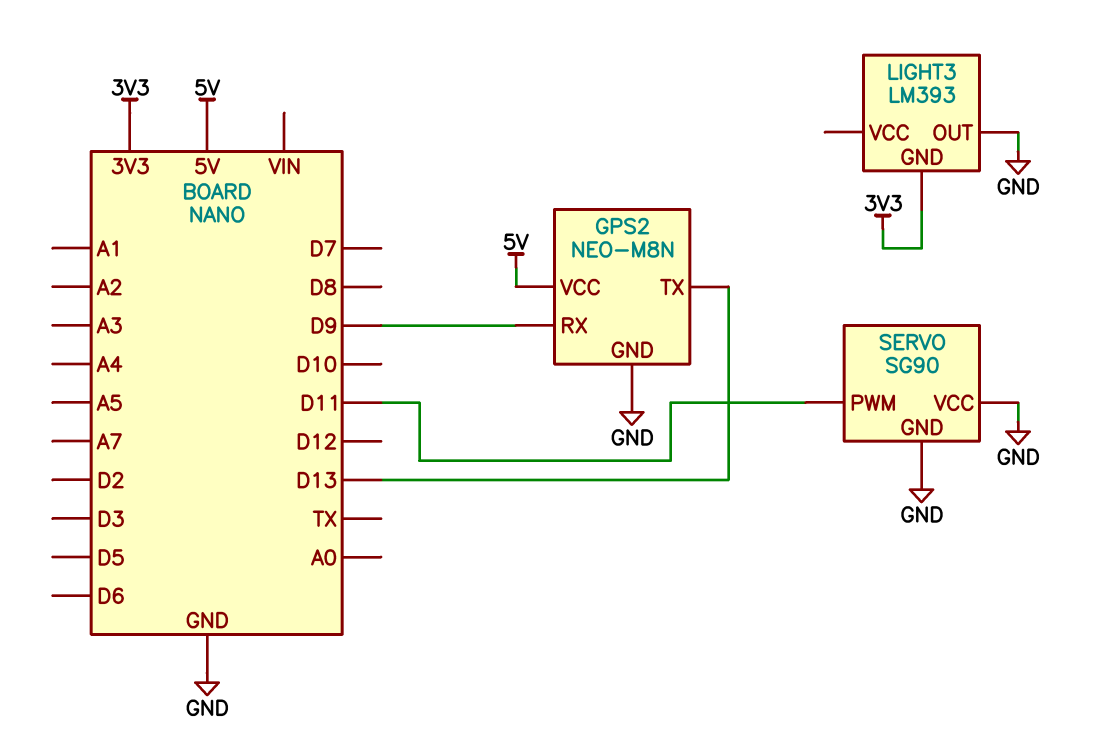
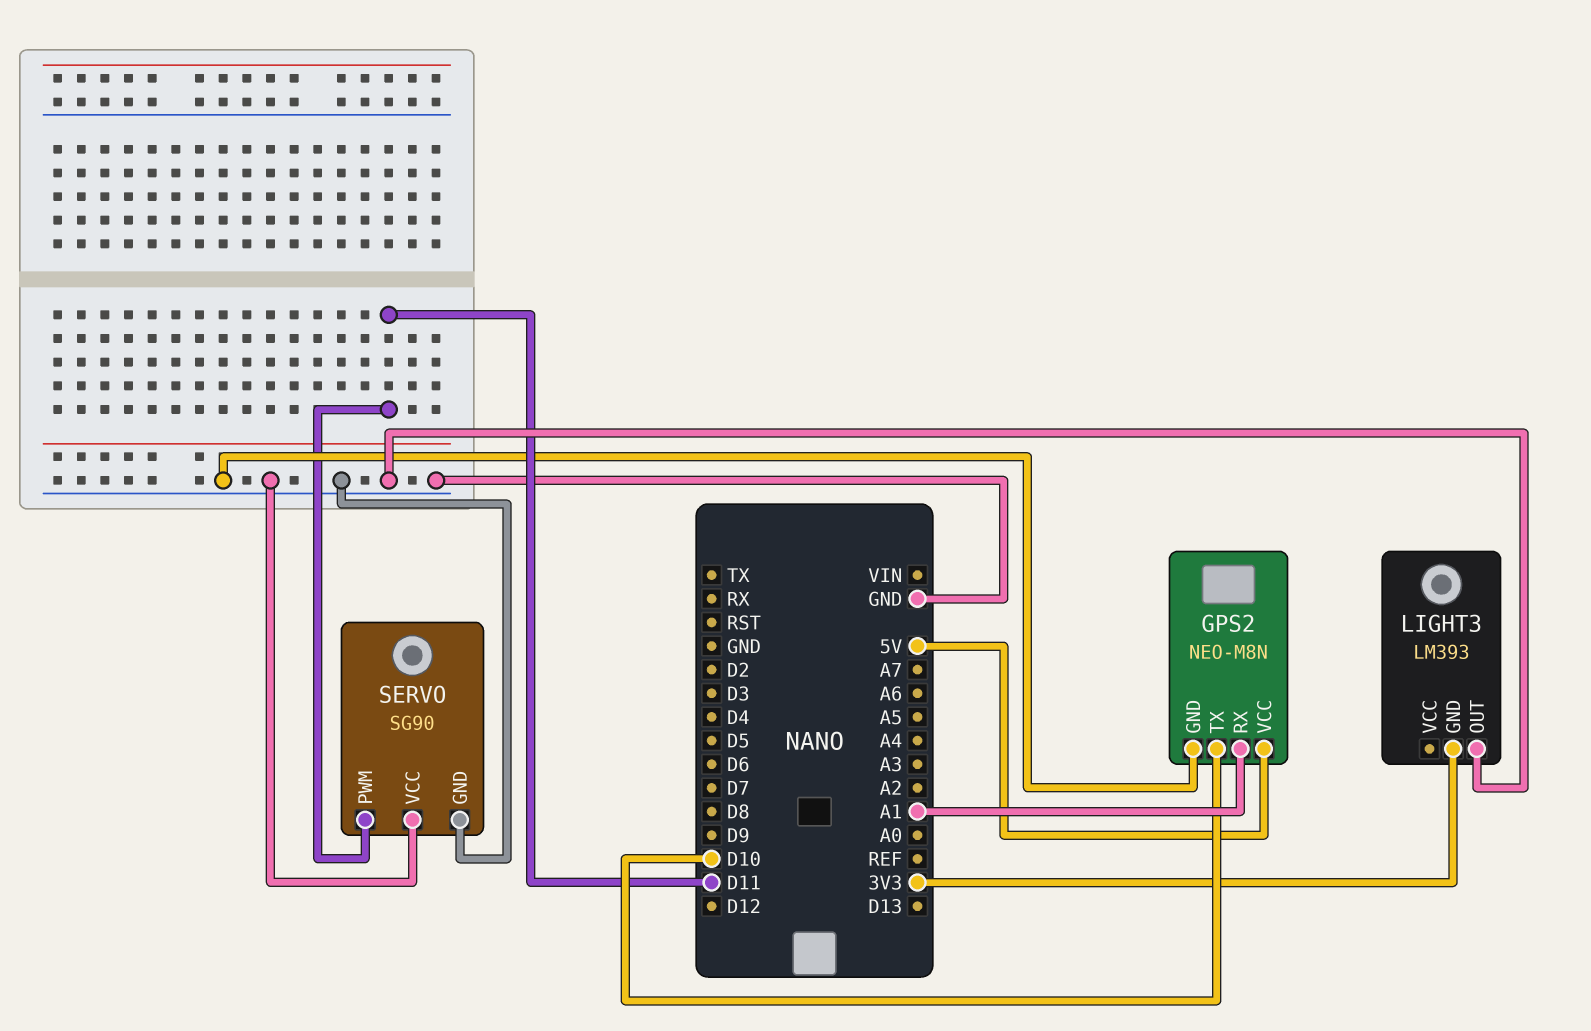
GPS2 pin RX: D9 -> A1
GPS2 pin TX: D13 -> D10

